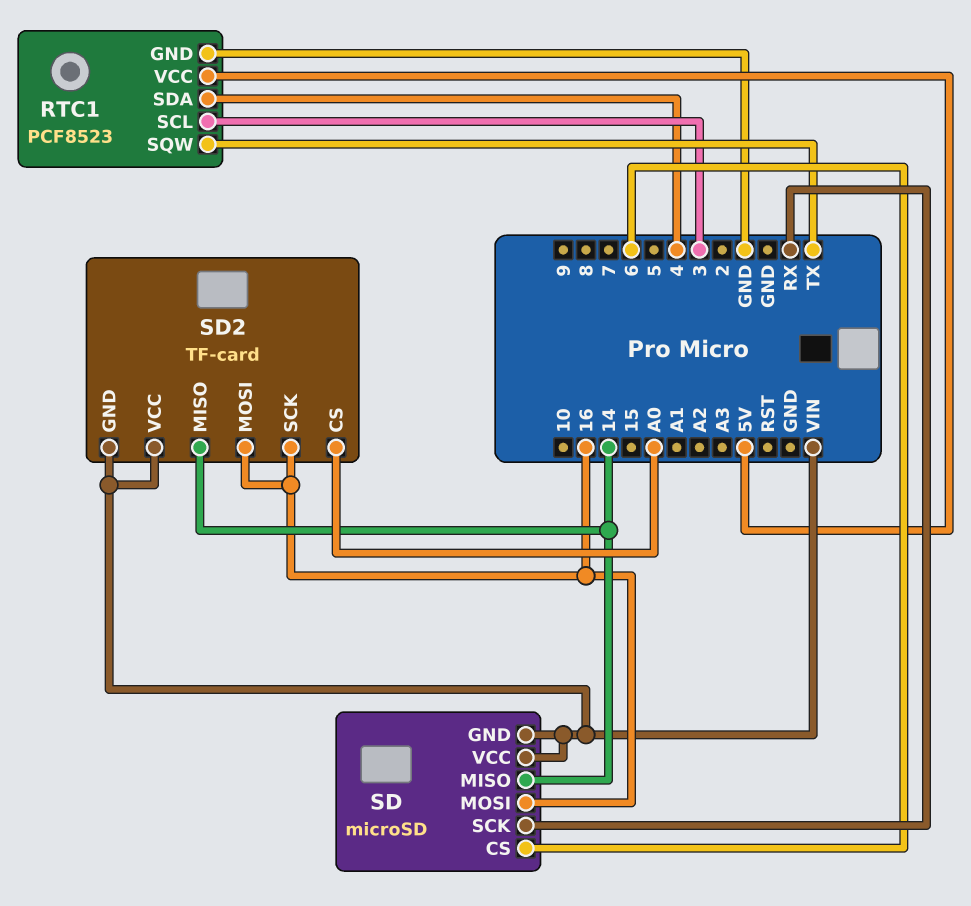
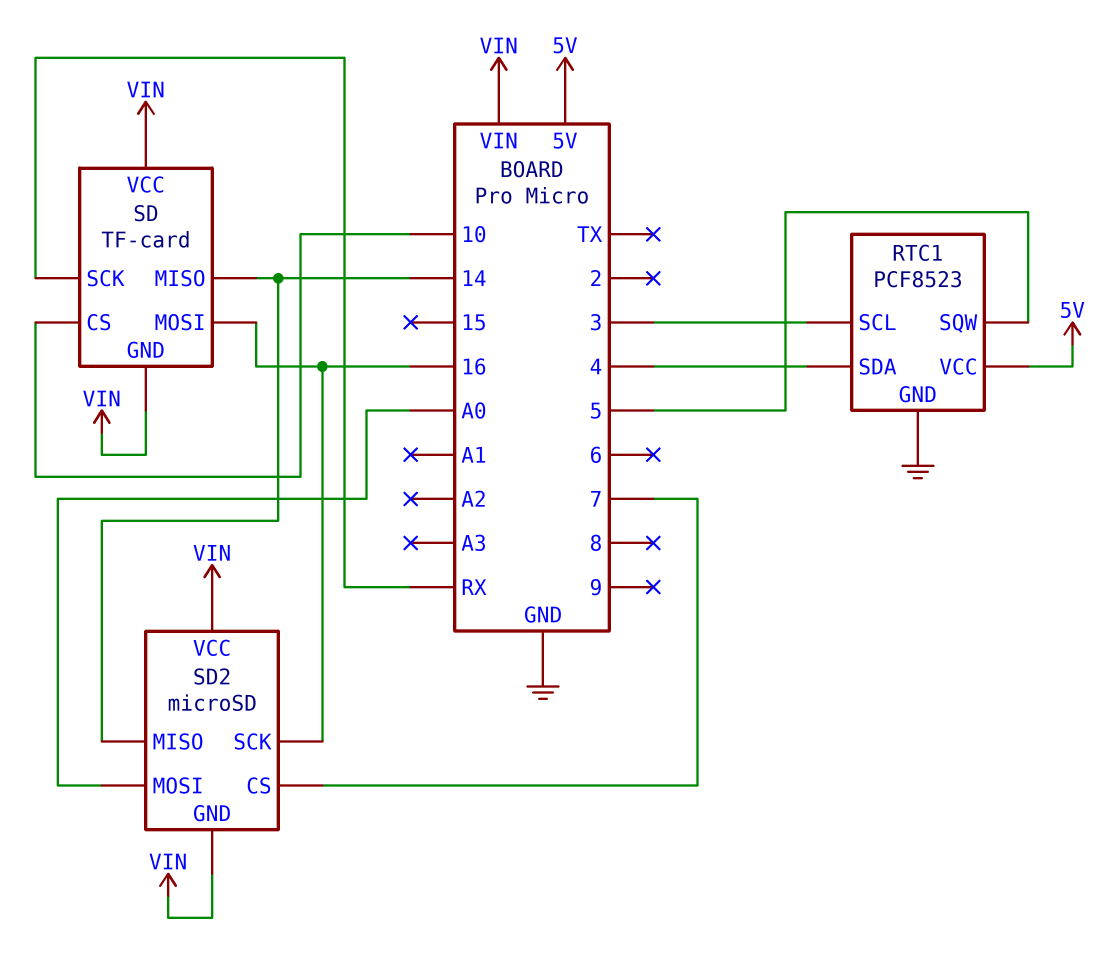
RTC1 pin SQW: TX -> 5
SD: microSD -> TF-card
SD pin CS: 6 -> 10
SD2: TF-card -> microSD
SD2 pin CS: A0 -> 7
SD2 pin MOSI: 16 -> A0

